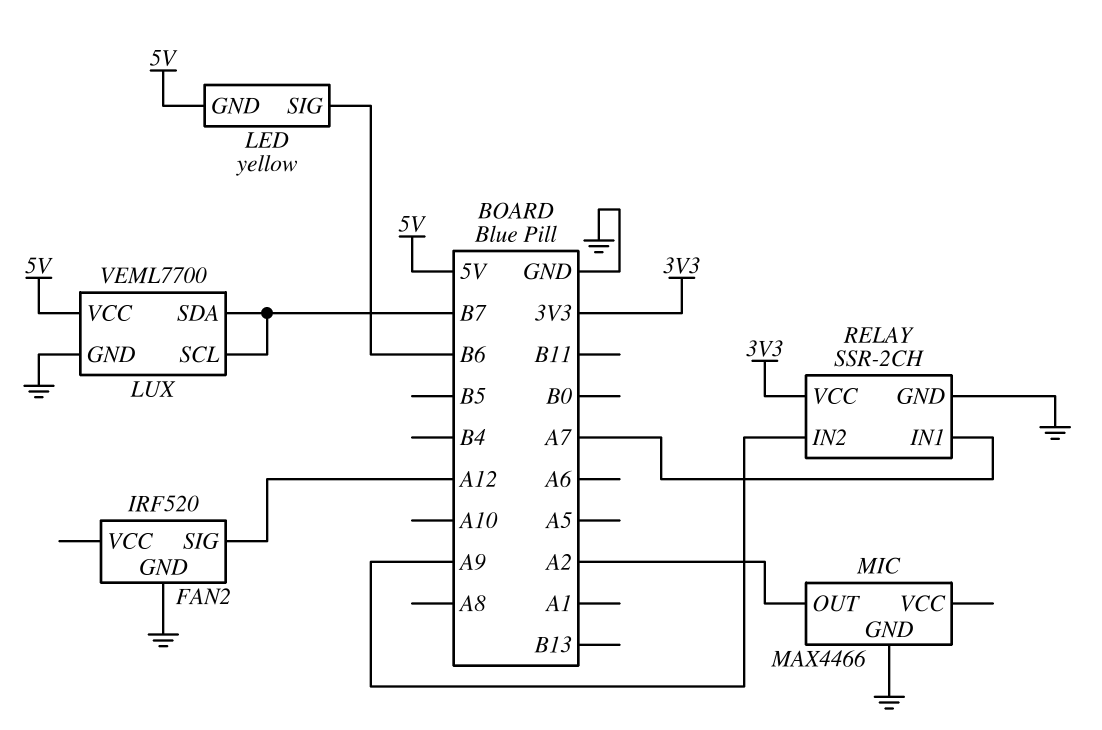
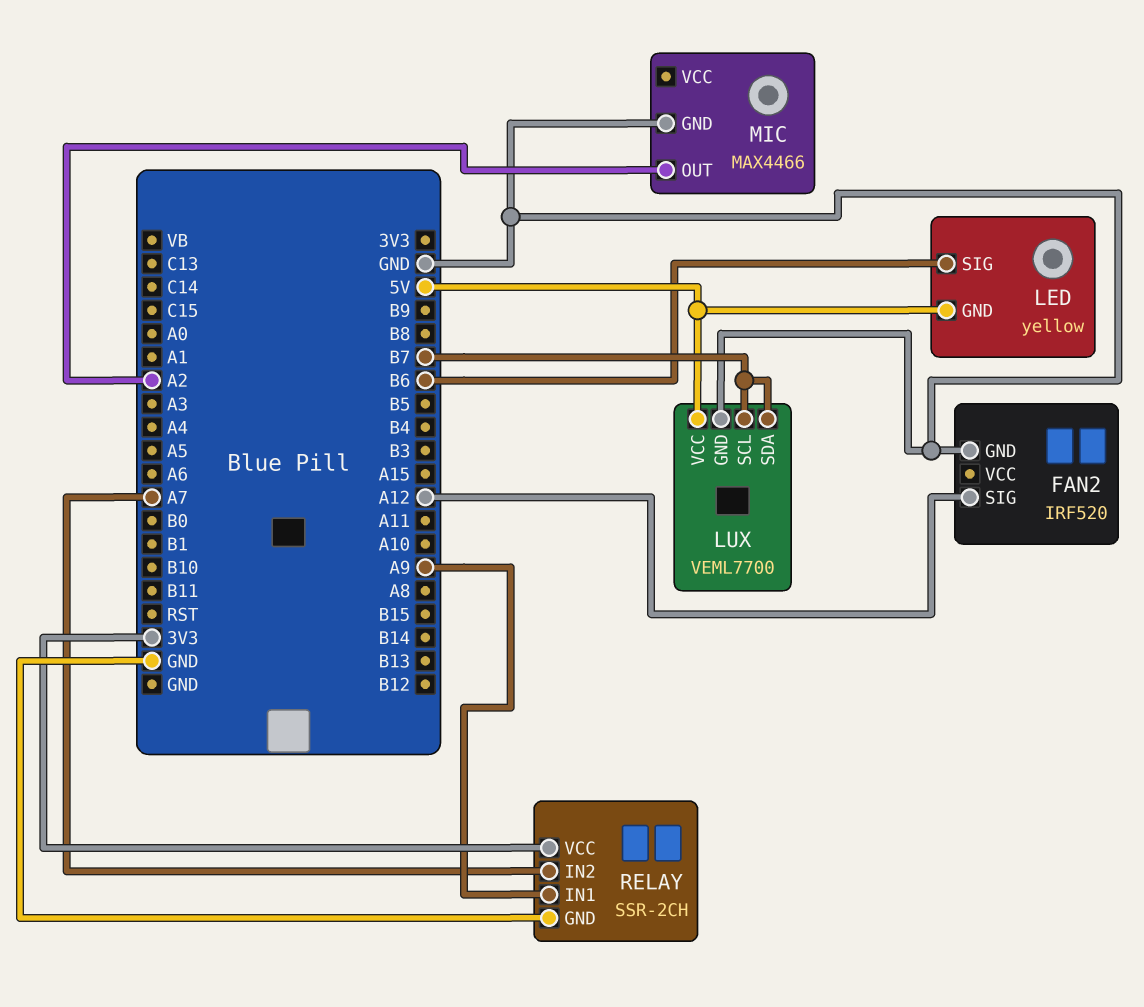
RELAY pin IN1: A7 -> A9
RELAY pin IN2: A9 -> A7

